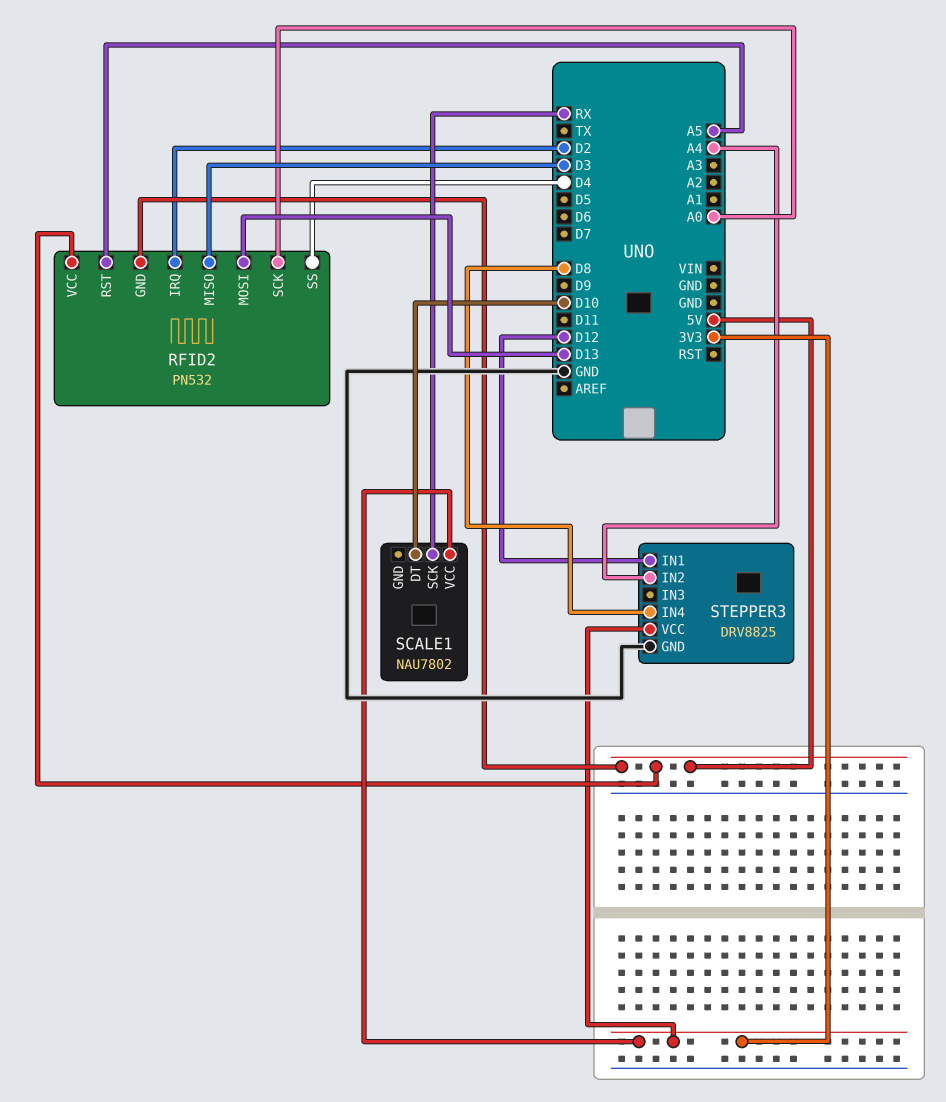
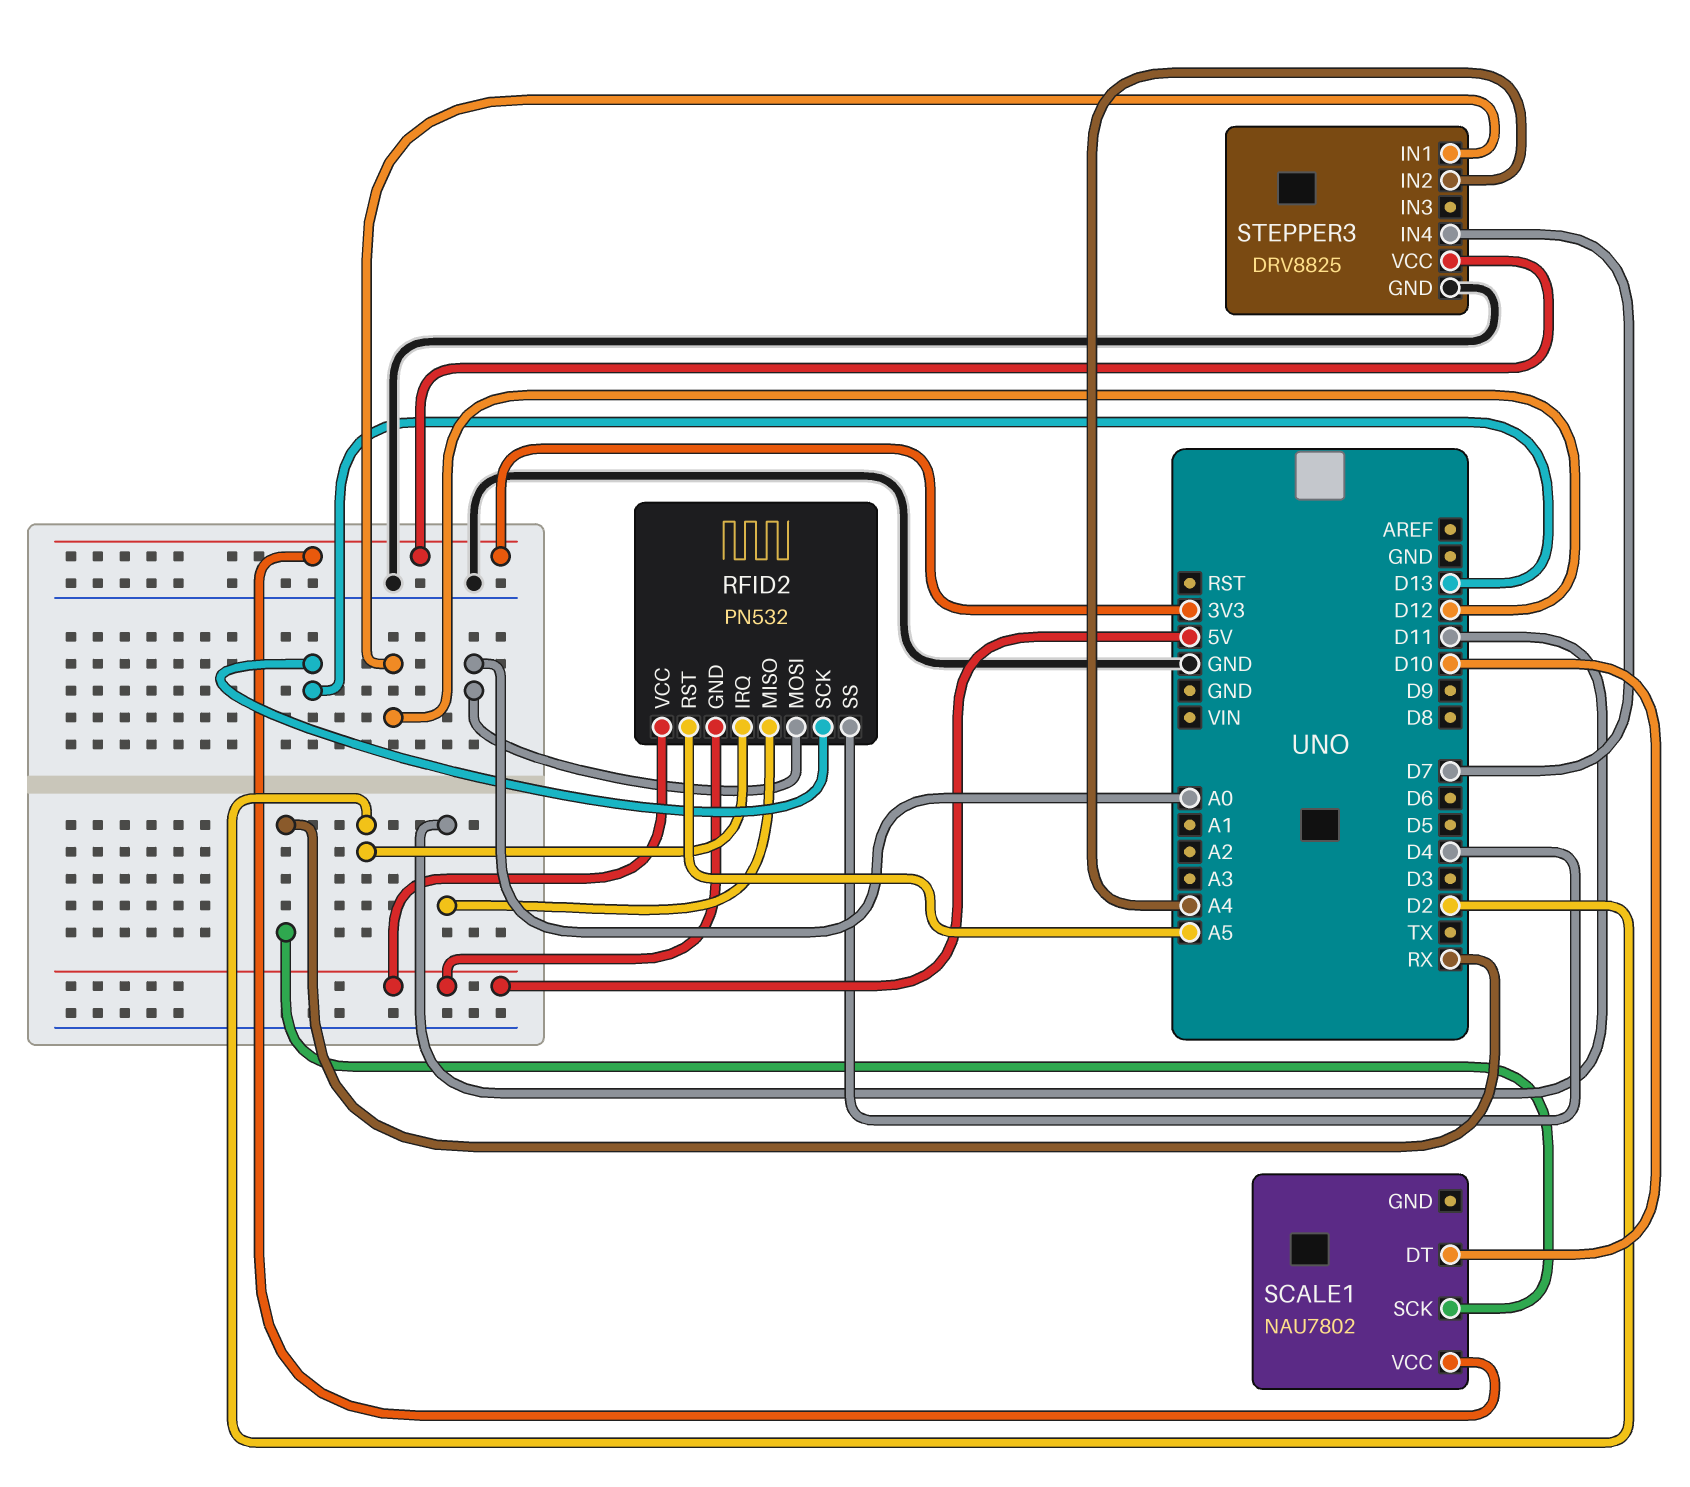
RFID2 pin MISO: D3 -> D11
RFID2 pin MOSI: D13 -> A0
RFID2 pin SCK: A0 -> D13
STEPPER3 pin IN4: D8 -> D7

